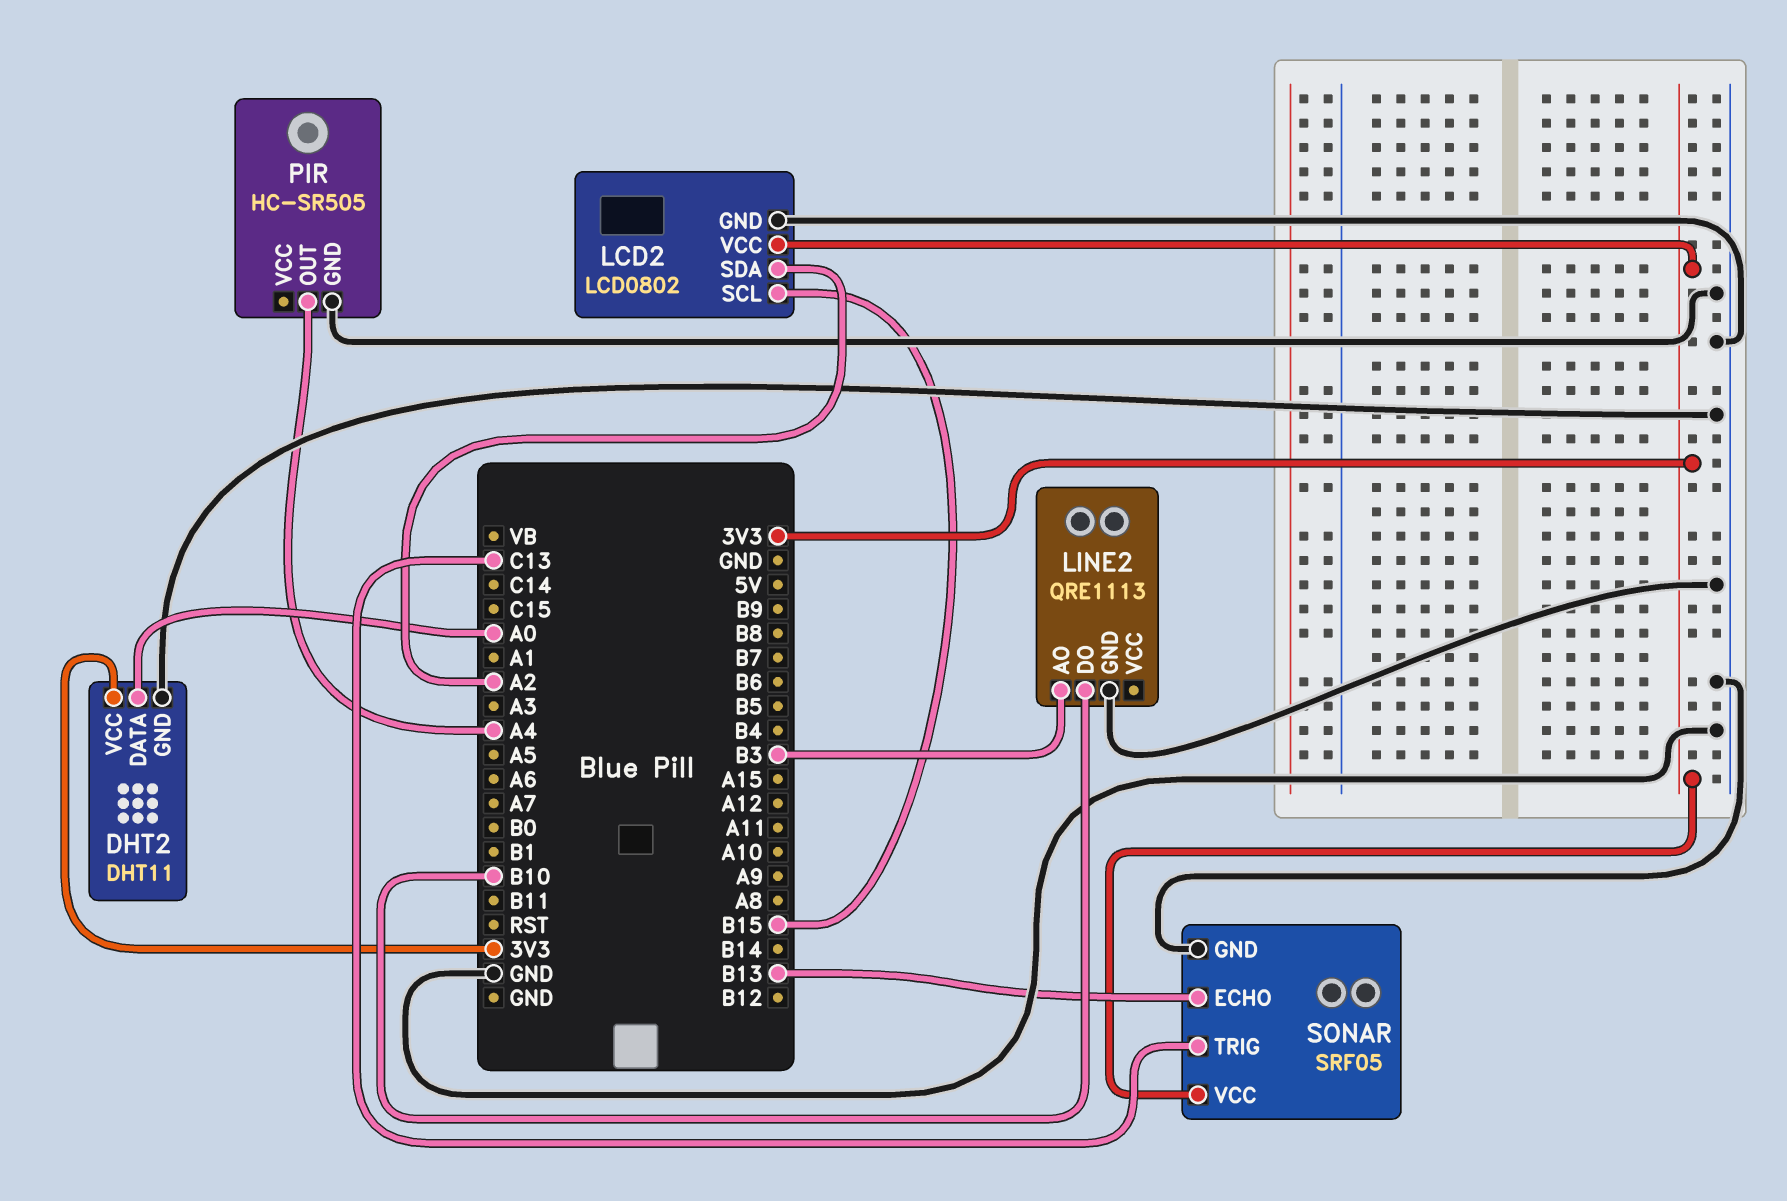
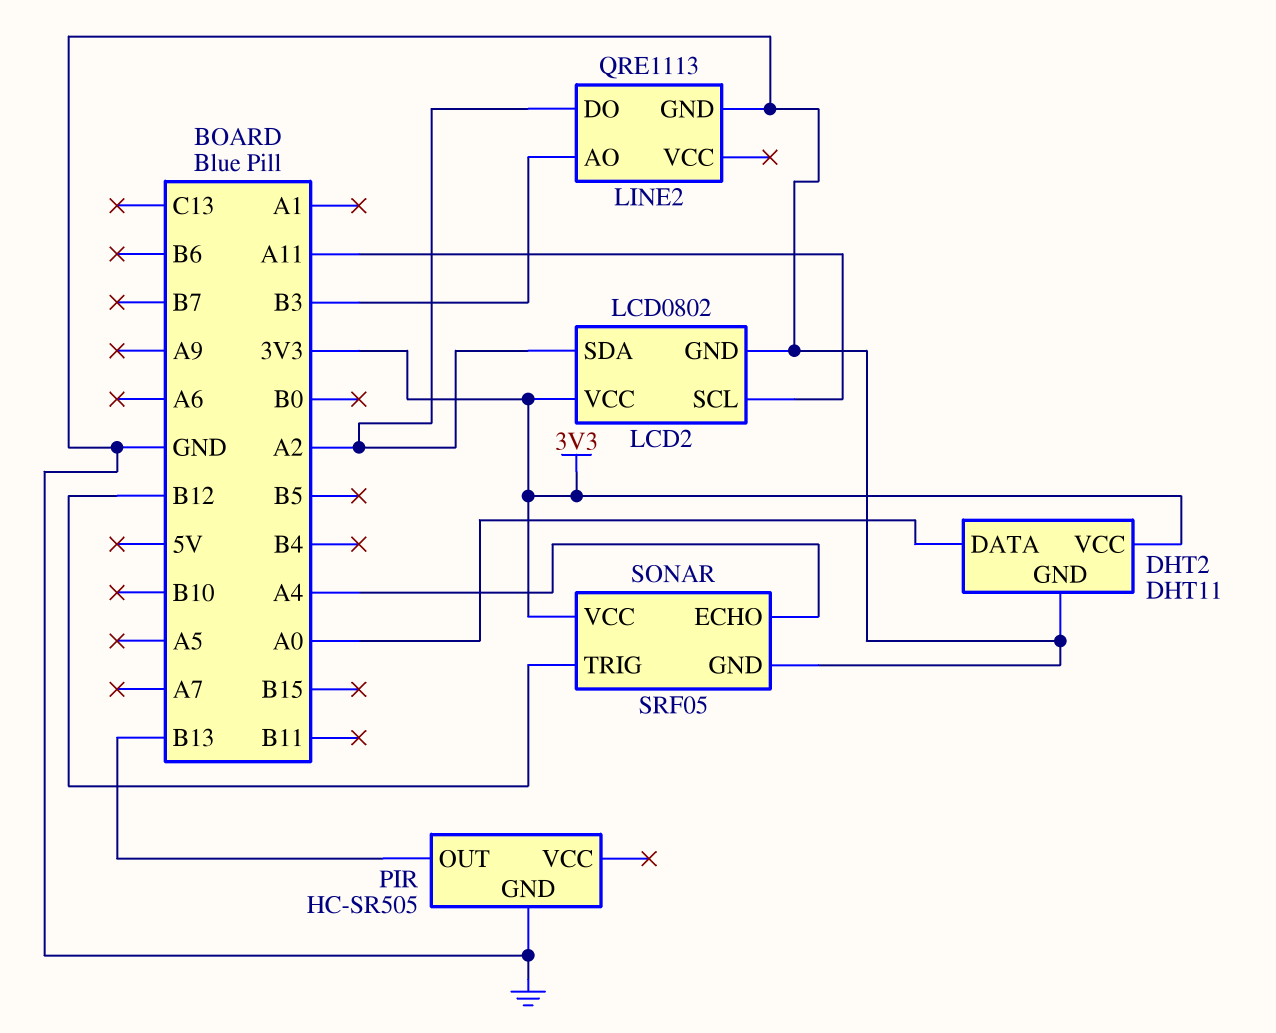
LCD2 pin SCL: B15 -> A11
LINE2 pin DO: B10 -> A2
PIR pin OUT: A4 -> B13
SONAR pin ECHO: B13 -> A4
SONAR pin TRIG: C13 -> B12

